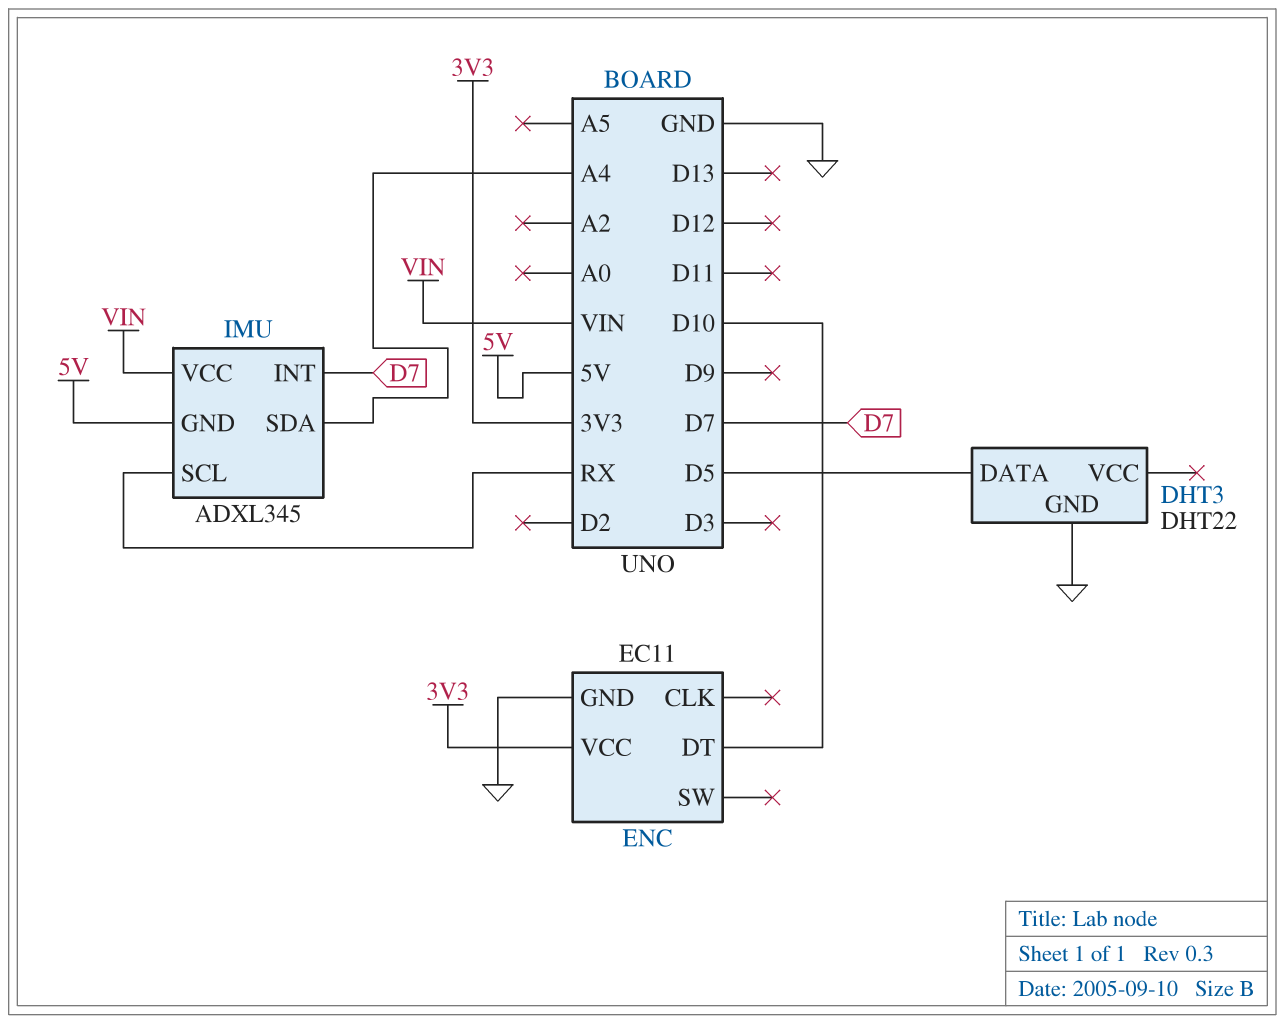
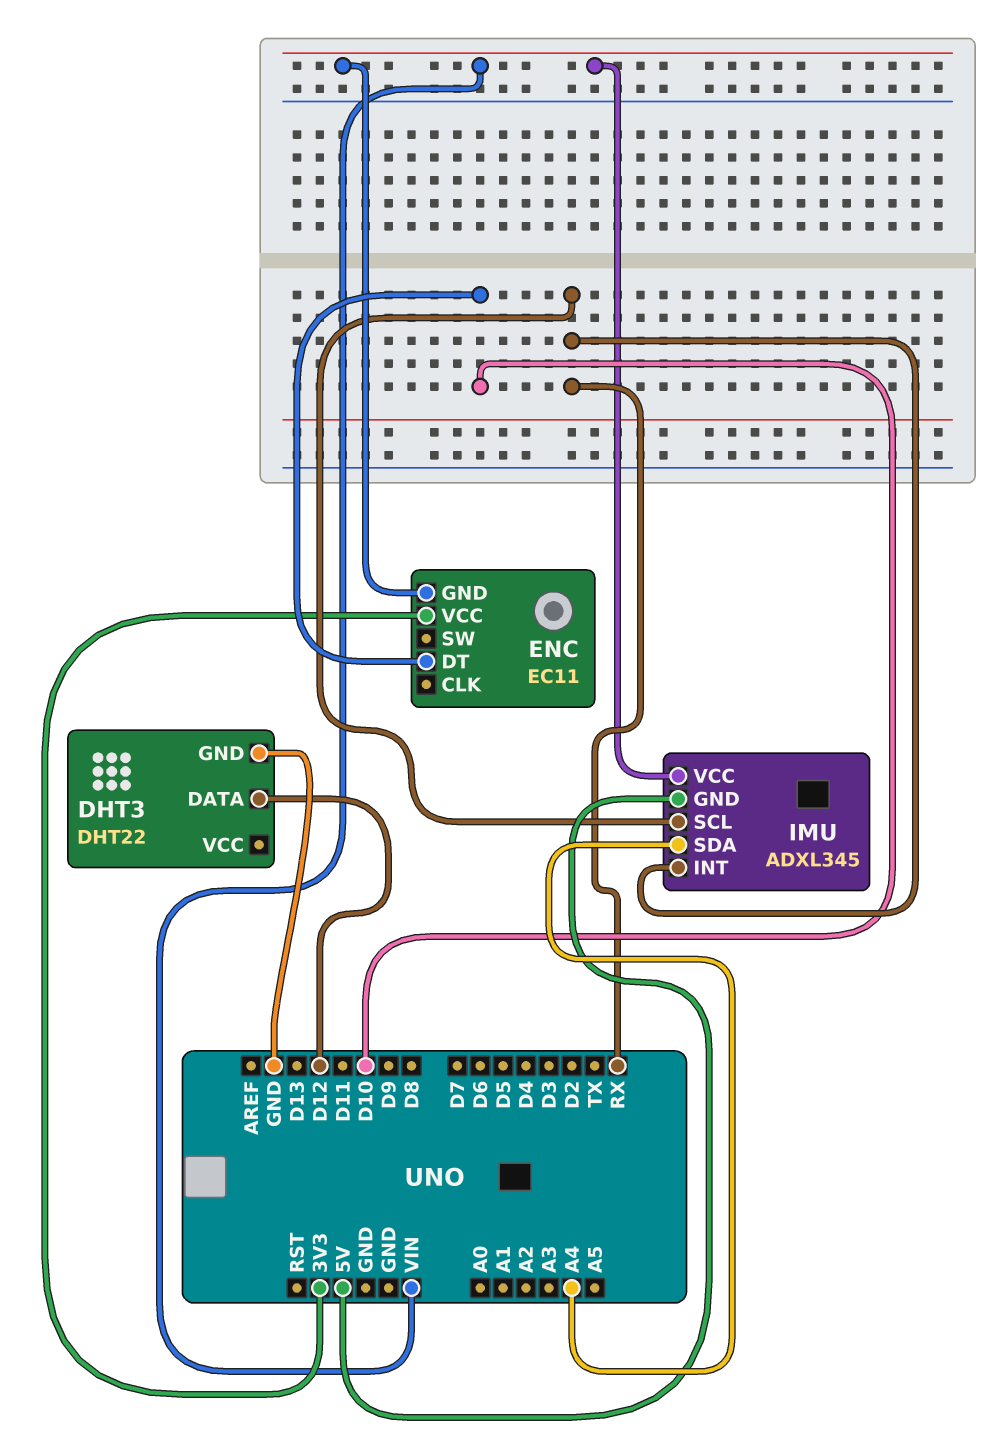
DHT3 pin DATA: D5 -> D12
ENC pin GND: GND -> VIN
IMU pin INT: D7 -> RX

